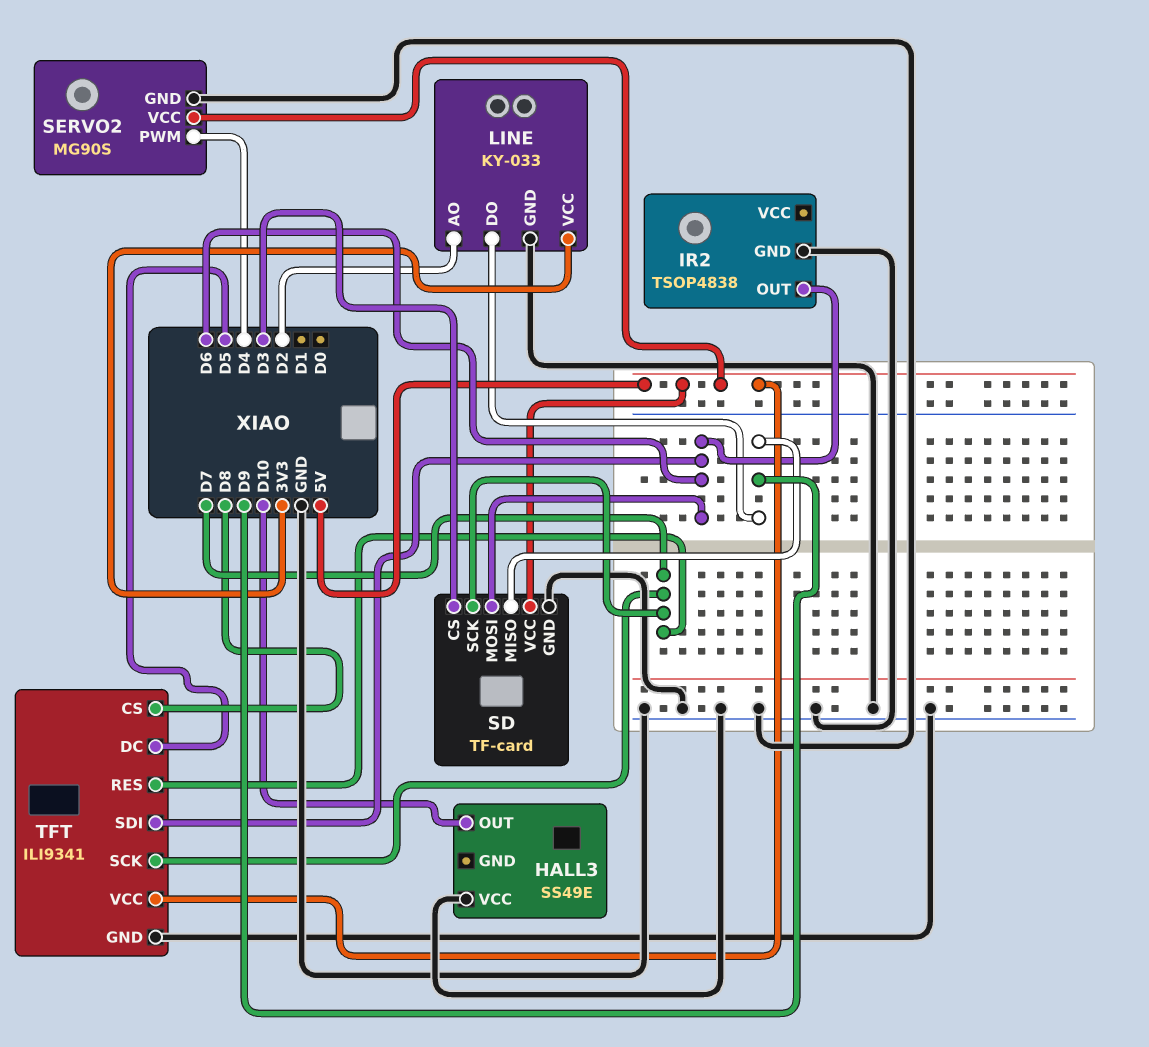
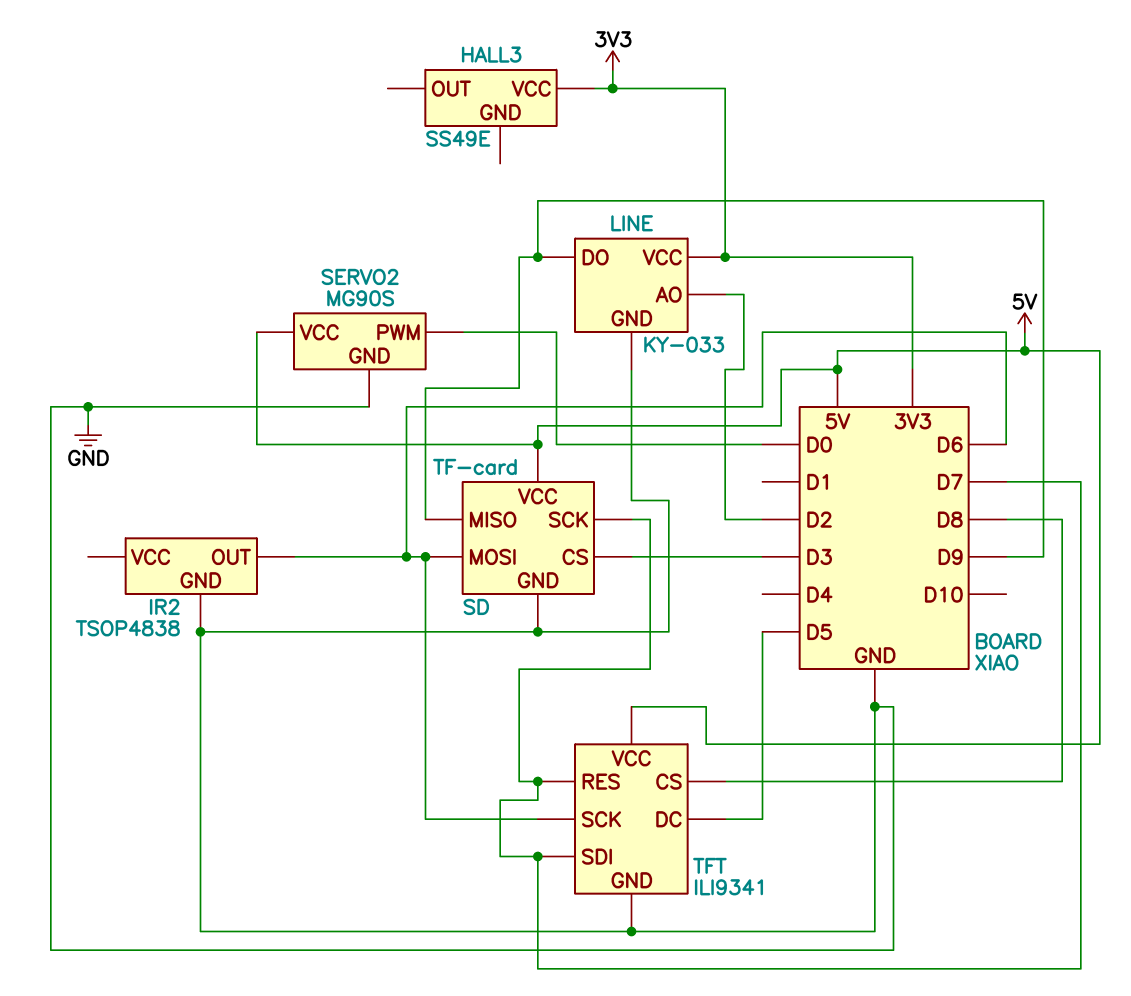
HALL3 pin OUT: D10 -> none
HALL3 pin VCC: GND -> 3V3
SERVO2 pin PWM: D4 -> D0
TFT pin SCK: D7 -> D6
TFT pin SDI: D6 -> D7

